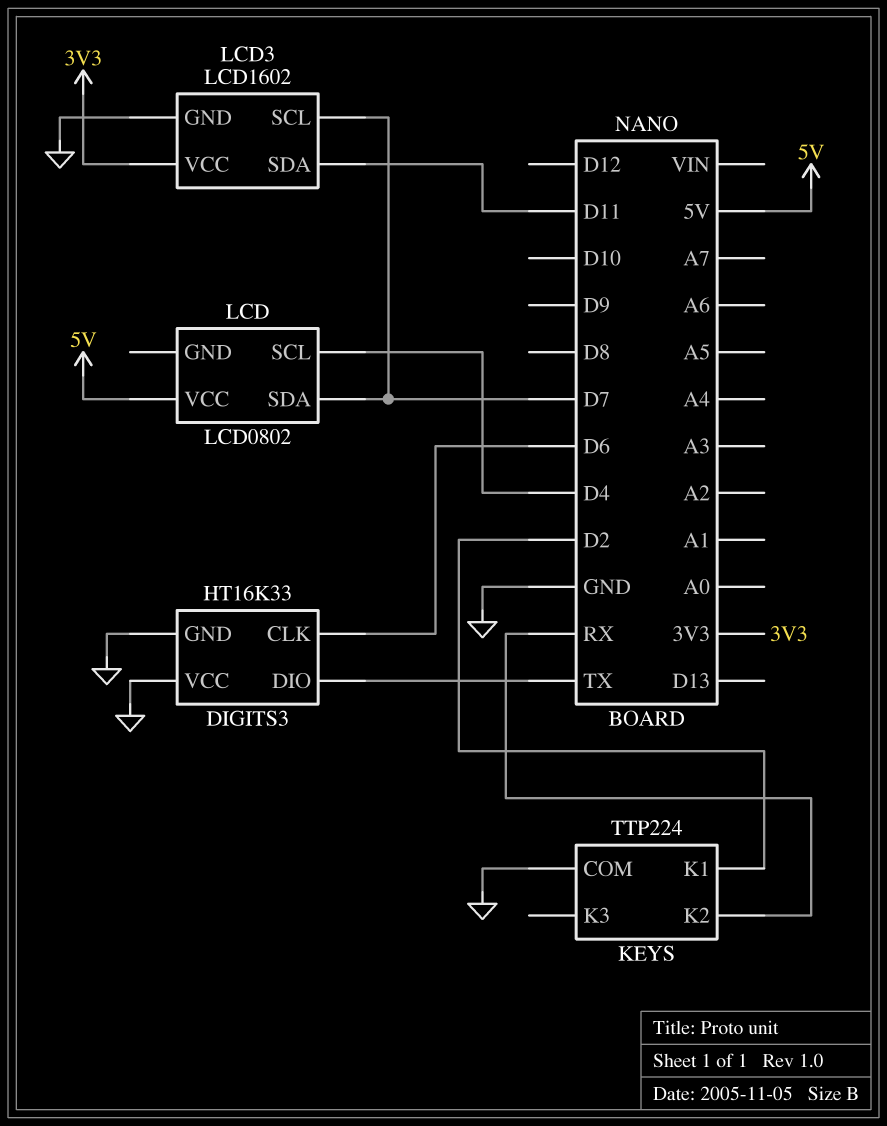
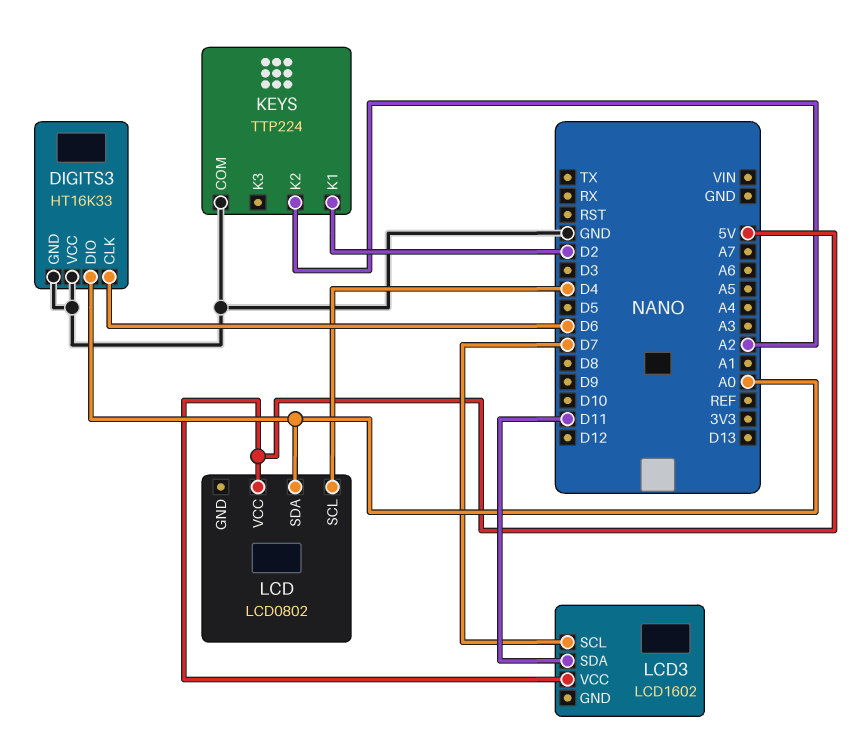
DIGITS3 pin DIO: TX -> A0
KEYS pin K2: RX -> A2
LCD pin SDA: D7 -> A0
LCD3 pin GND: GND -> none
LCD3 pin VCC: 3V3 -> 5V

